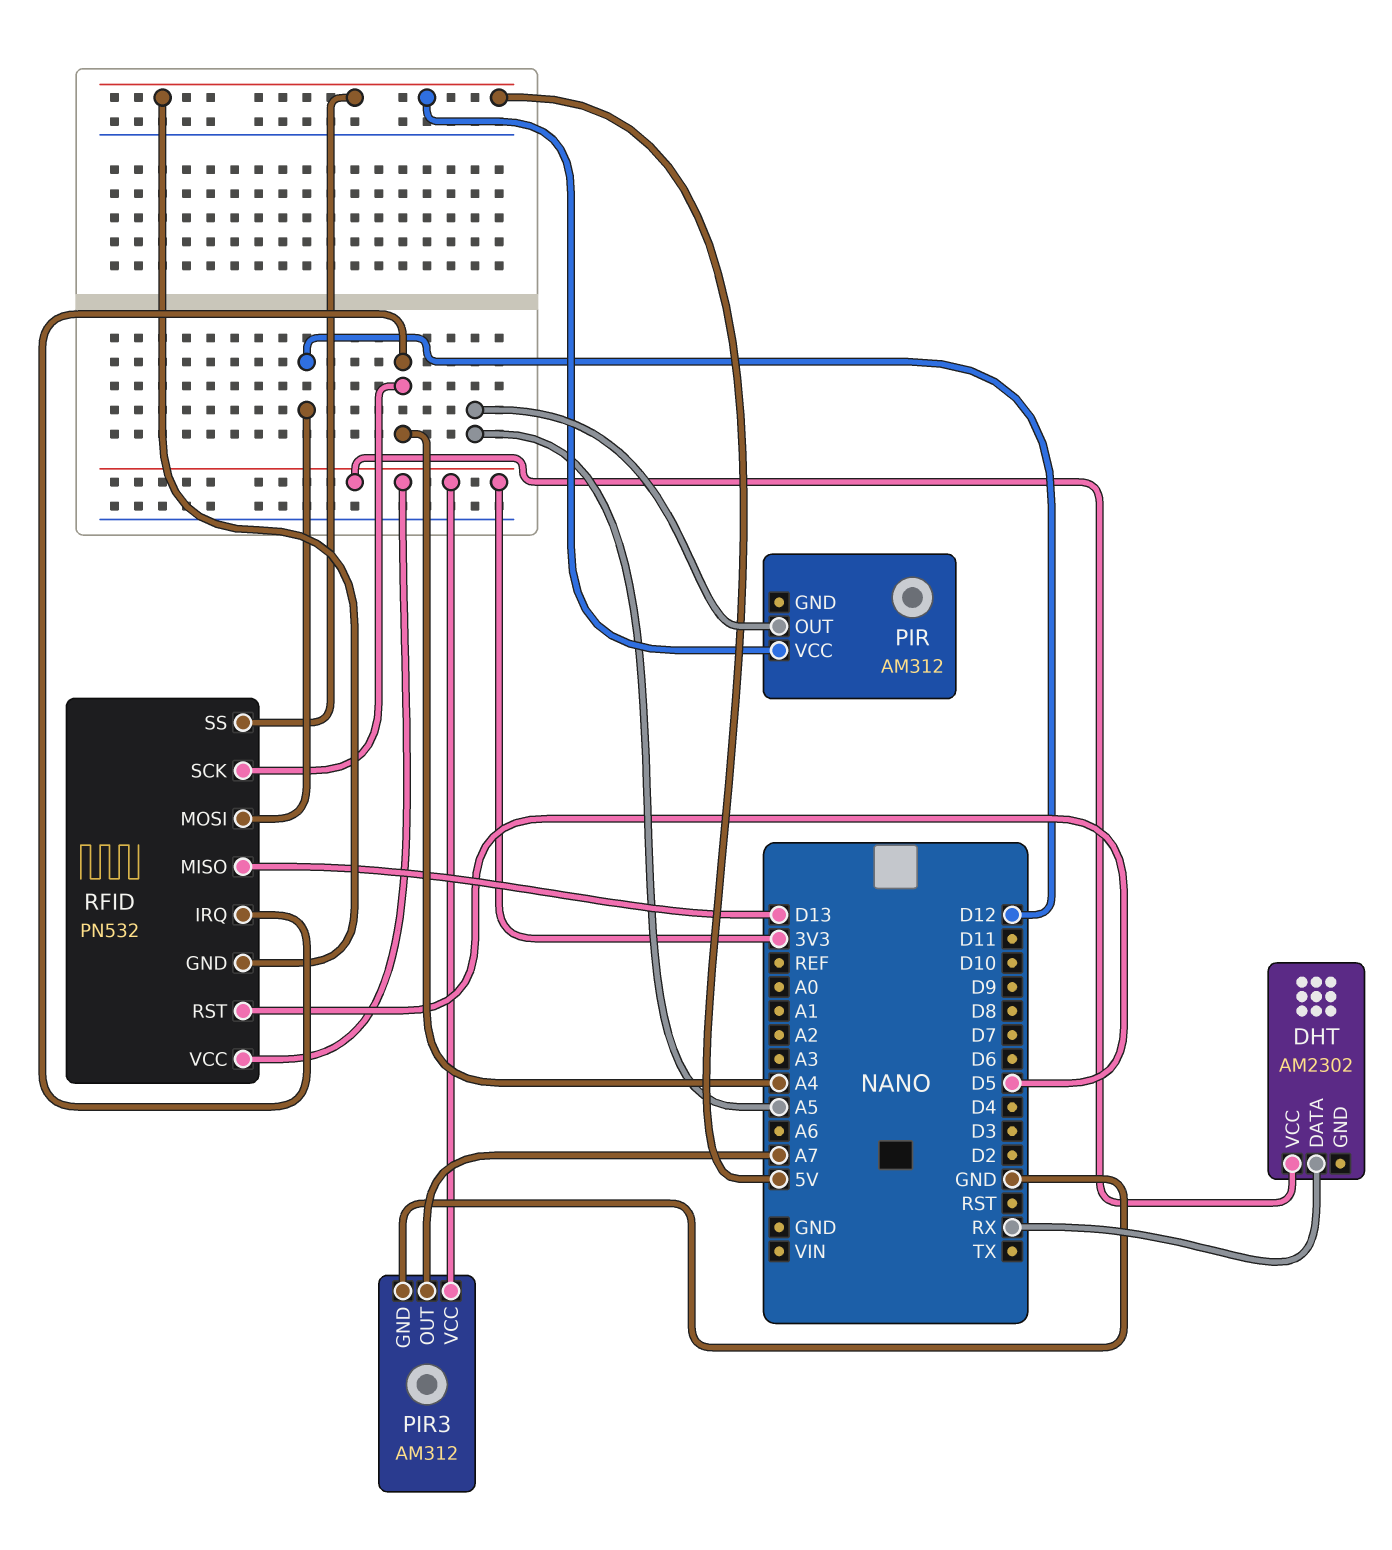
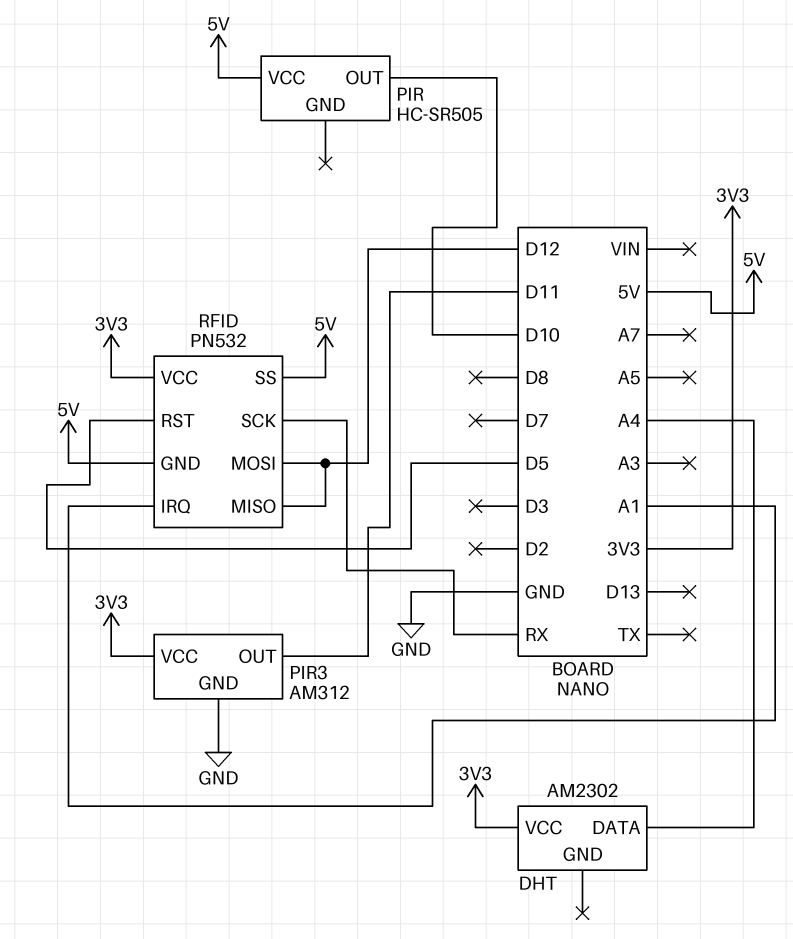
DHT pin DATA: RX -> A4
PIR: AM312 -> HC-SR505
PIR pin OUT: A5 -> D10
PIR3 pin OUT: A7 -> D11
RFID pin IRQ: A4 -> A1
RFID pin MISO: D13 -> D12
RFID pin SCK: A4 -> RX

